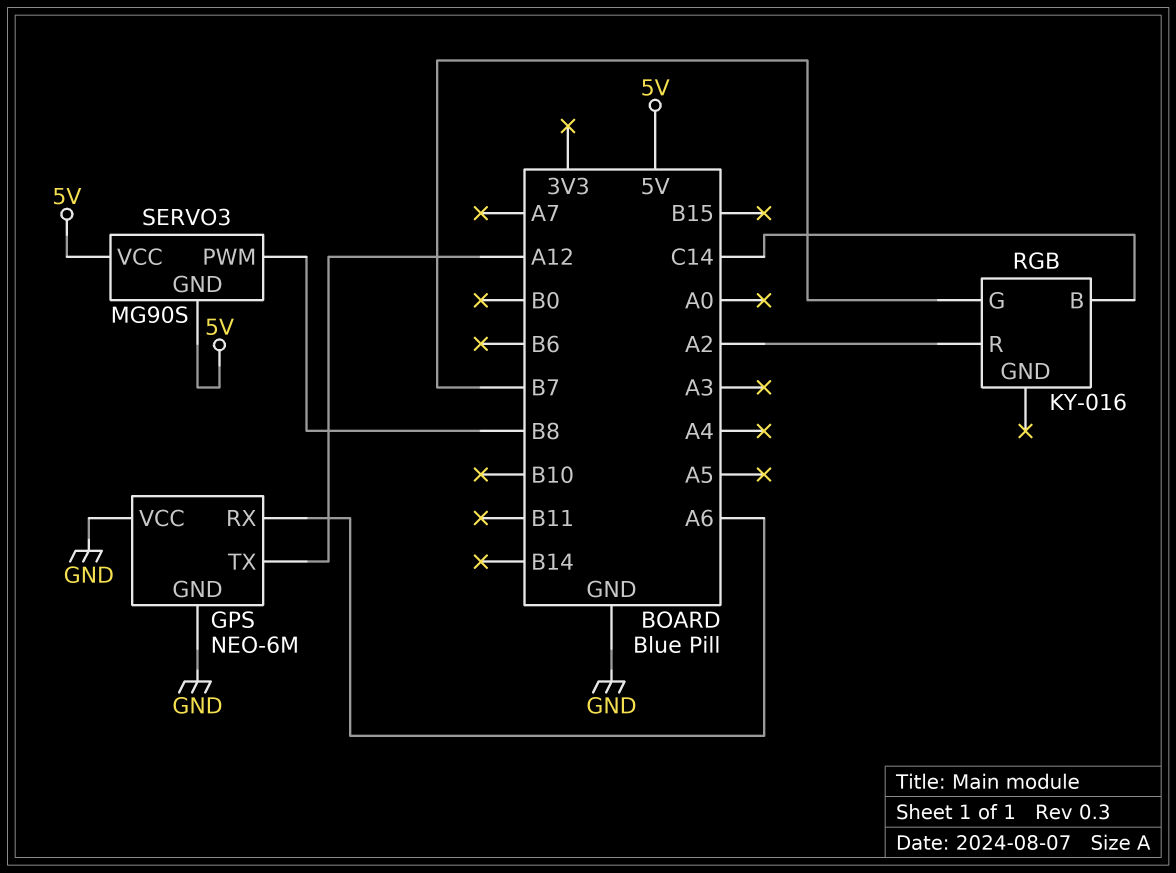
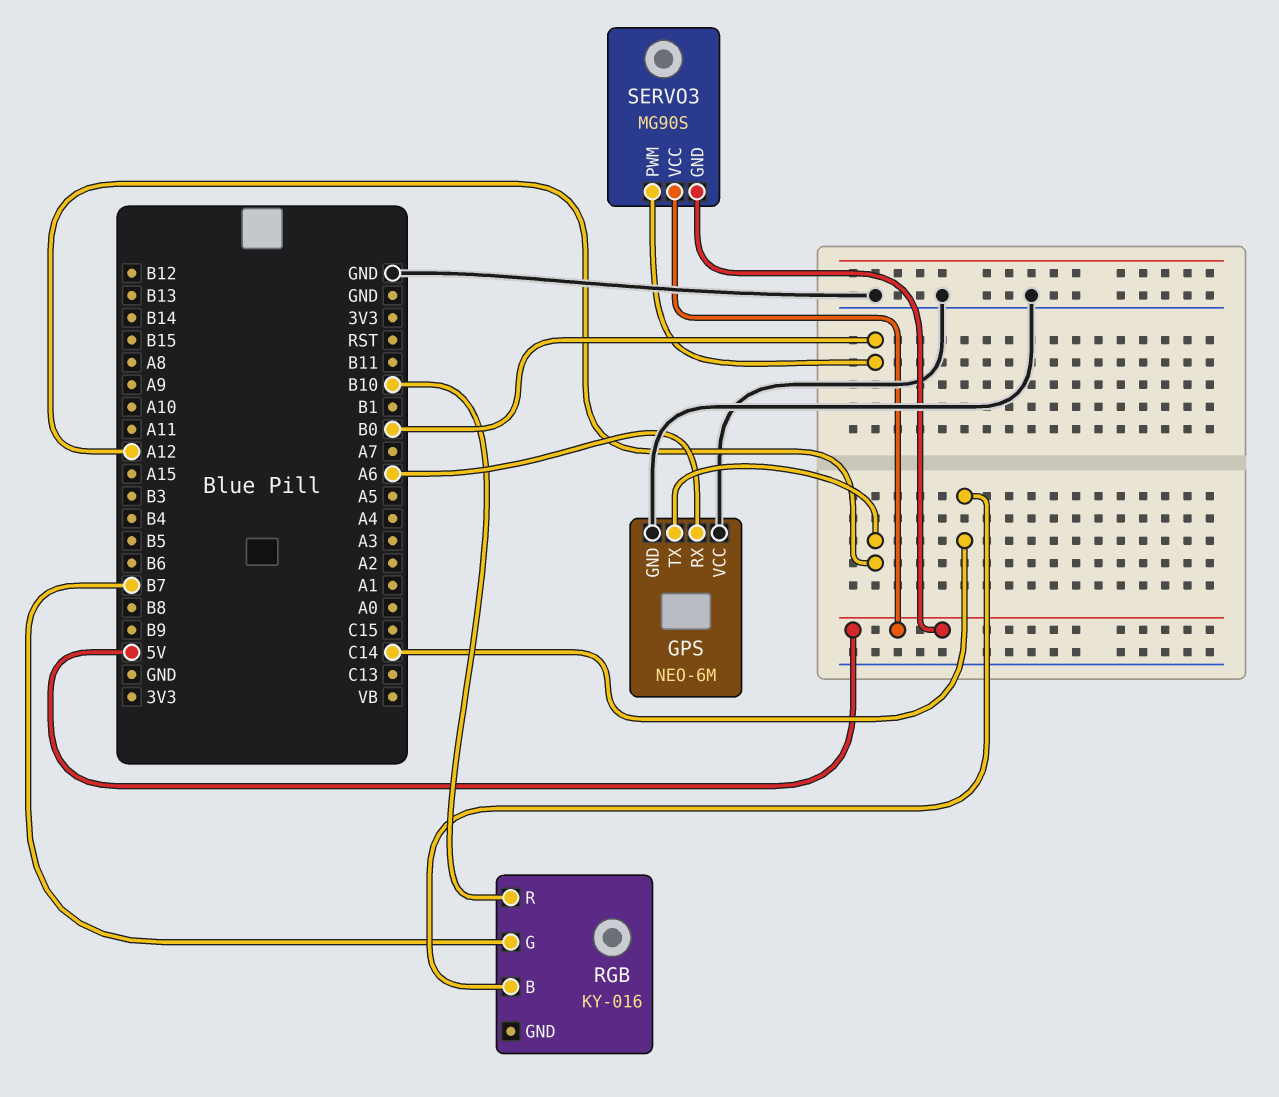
RGB pin R: A2 -> B10
SERVO3 pin PWM: B8 -> B0

